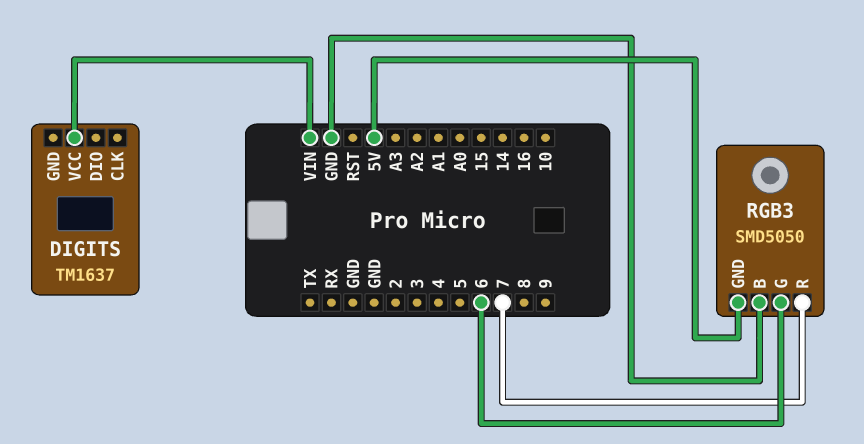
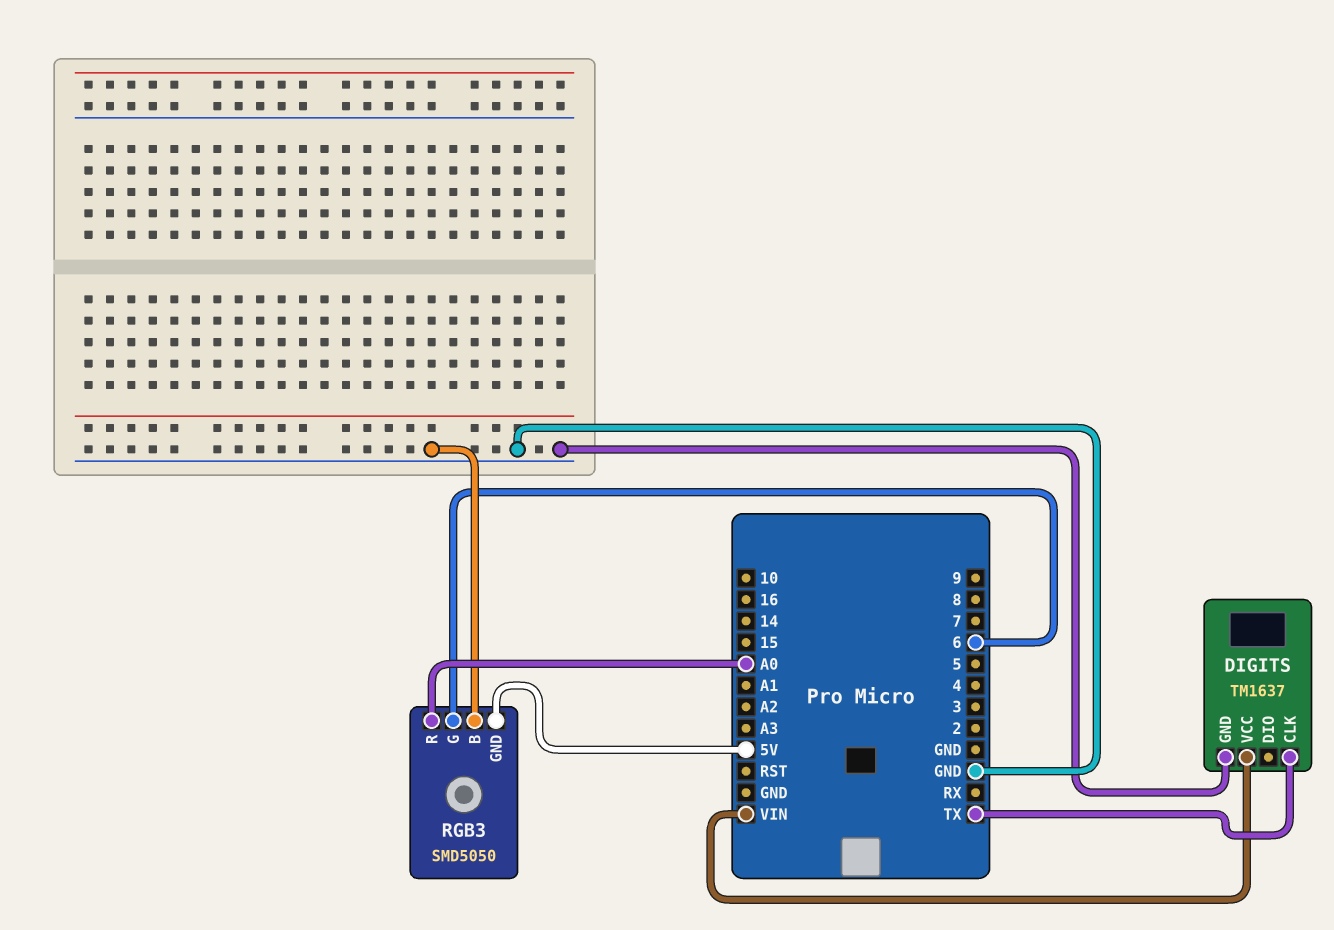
DIGITS pin CLK: none -> TX
DIGITS pin GND: none -> GND
RGB3 pin R: 7 -> A0

